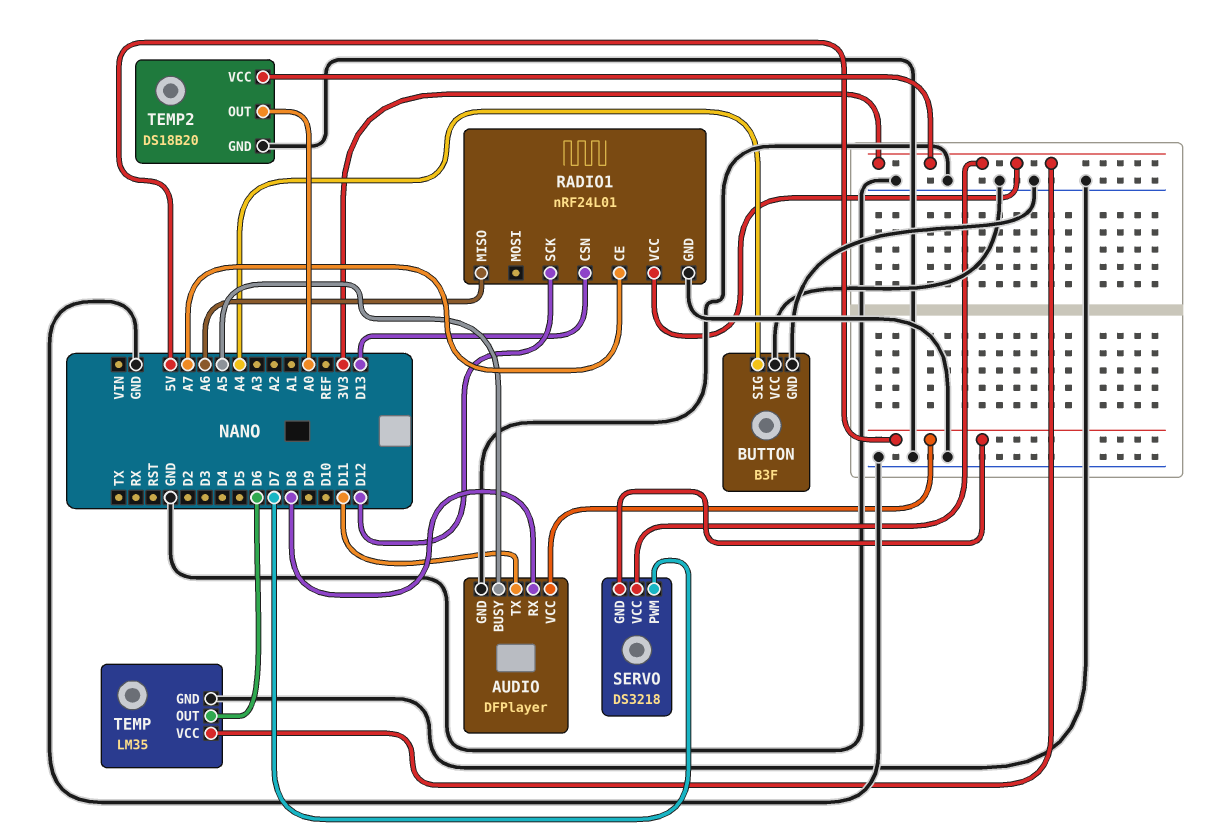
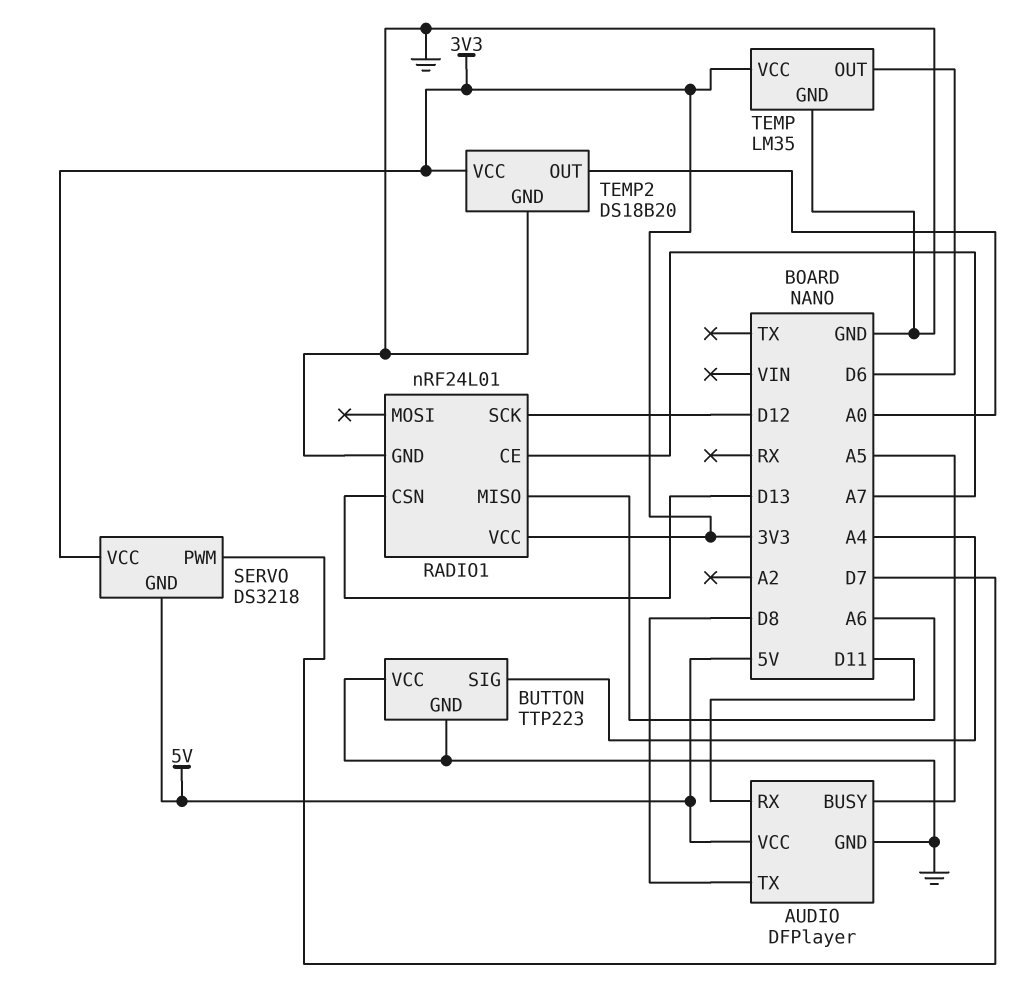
AUDIO pin RX: D8 -> D11
AUDIO pin TX: D11 -> D8
BUTTON: B3F -> TTP223

